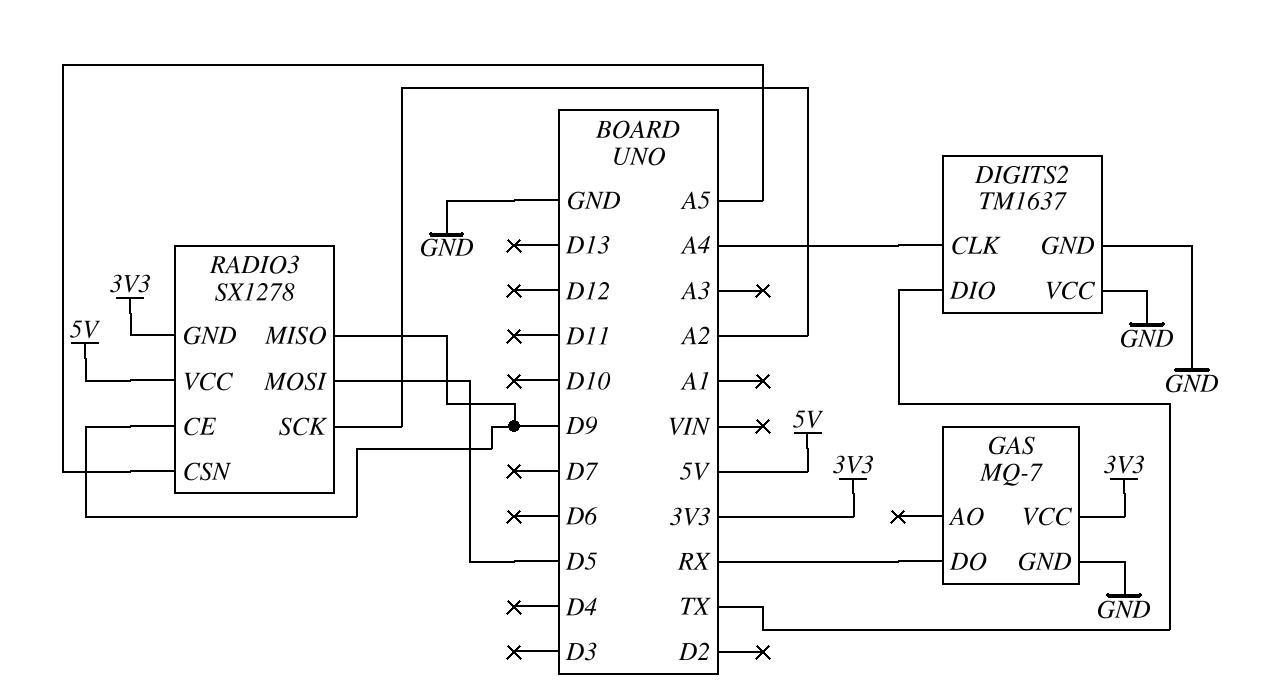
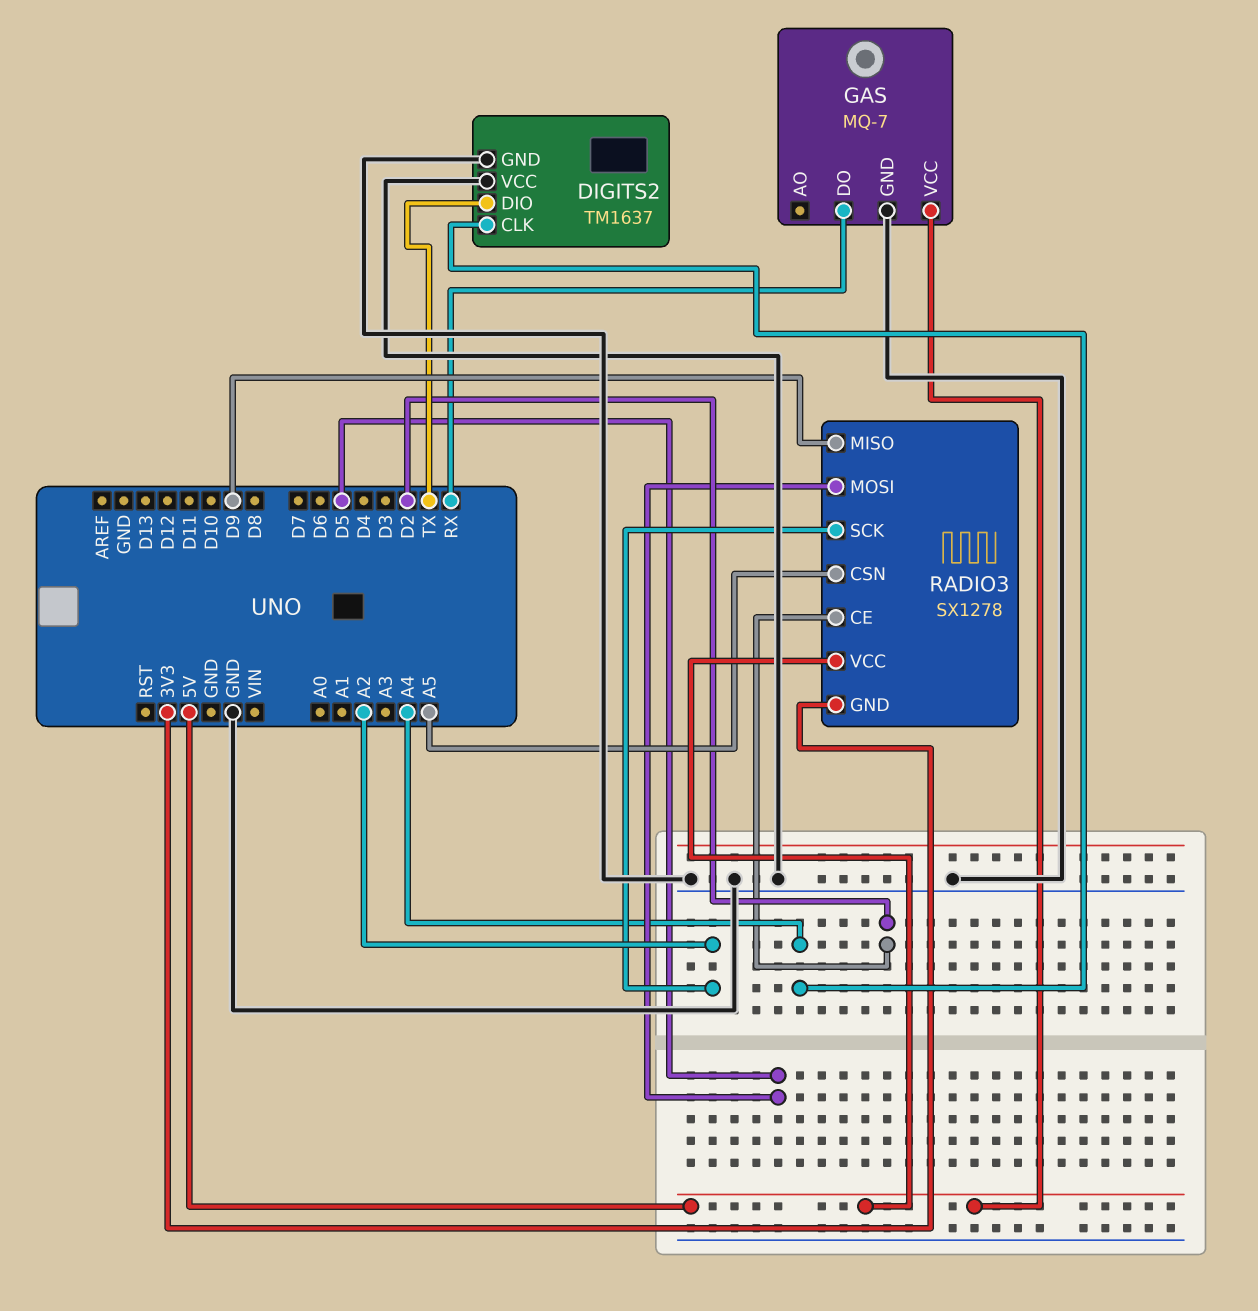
GAS pin VCC: 3V3 -> 5V
RADIO3 pin CE: D9 -> D2

